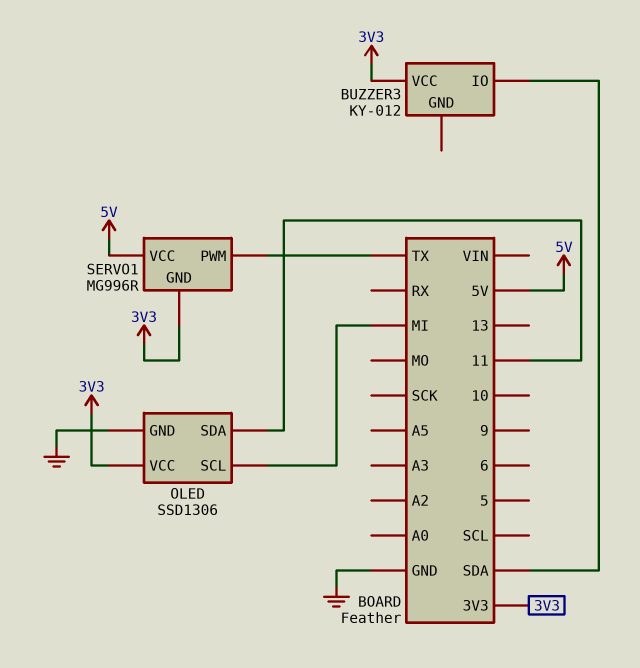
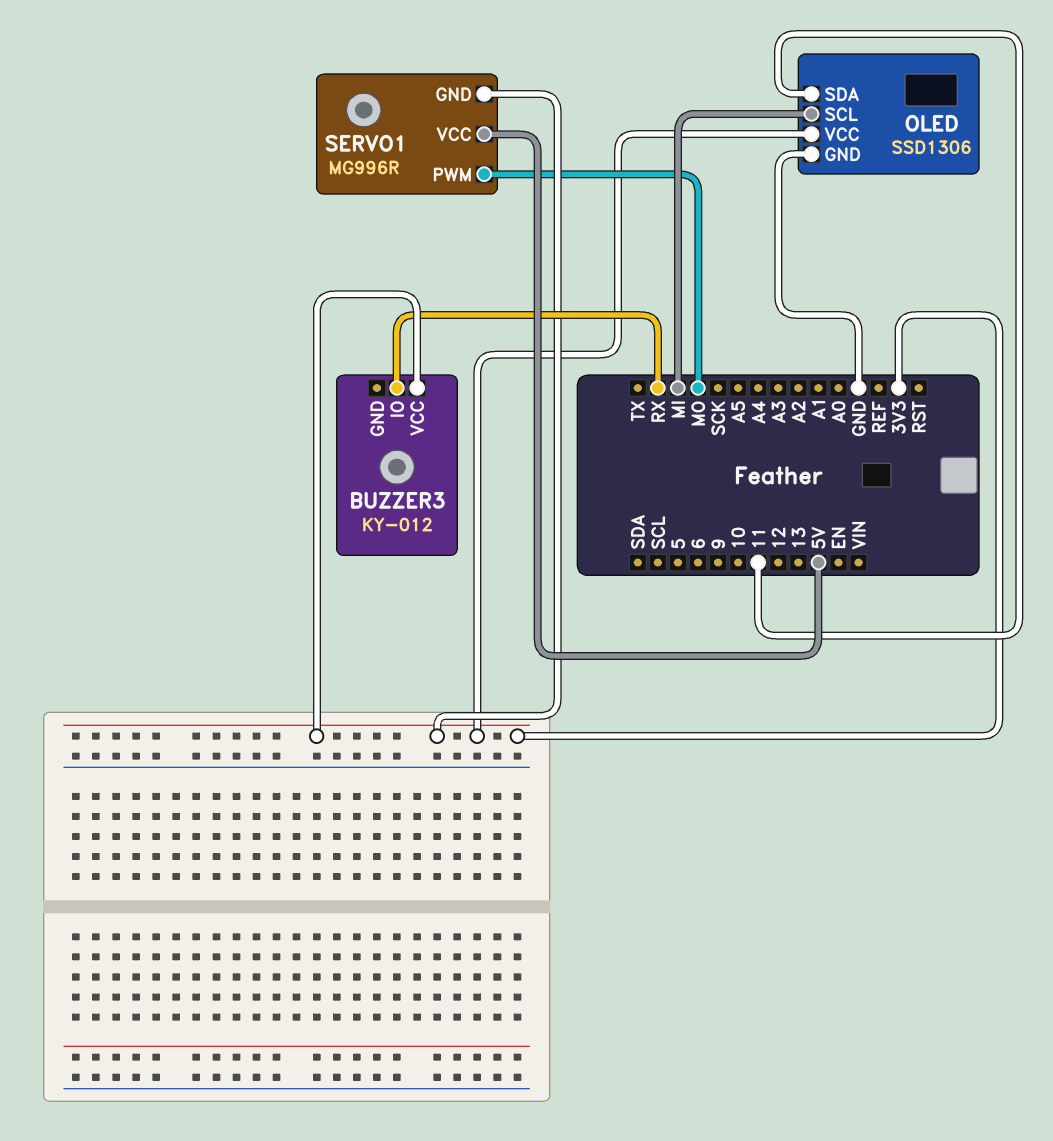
BUZZER3 pin IO: SDA -> RX
SERVO1 pin PWM: TX -> MO

